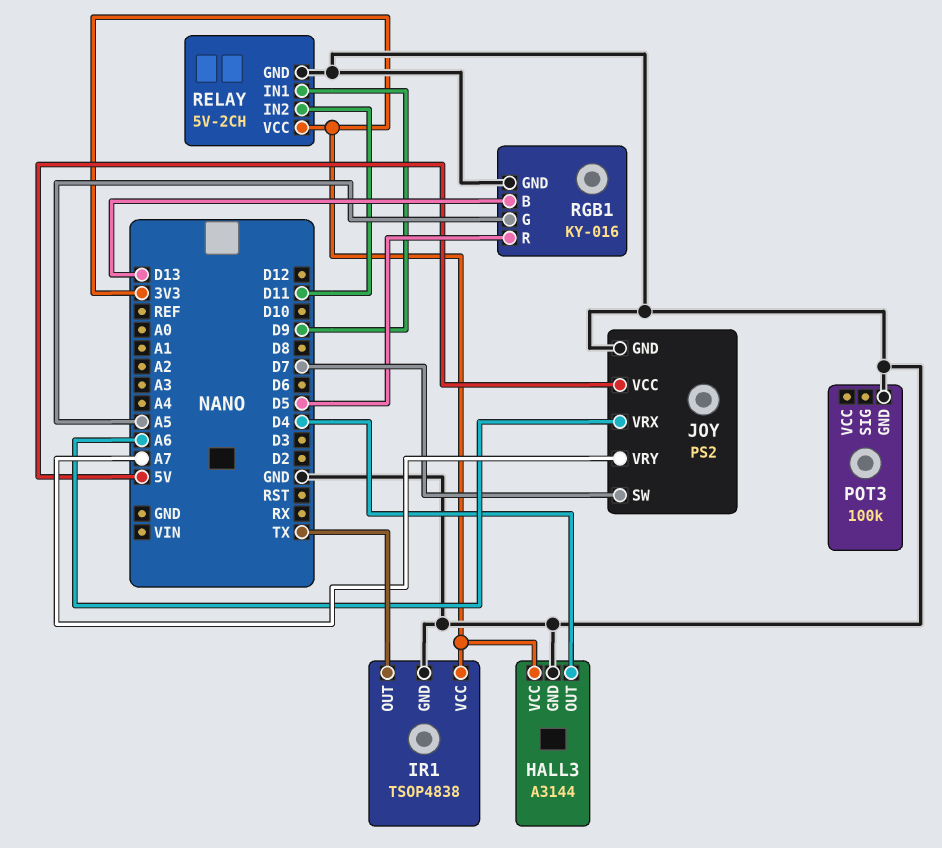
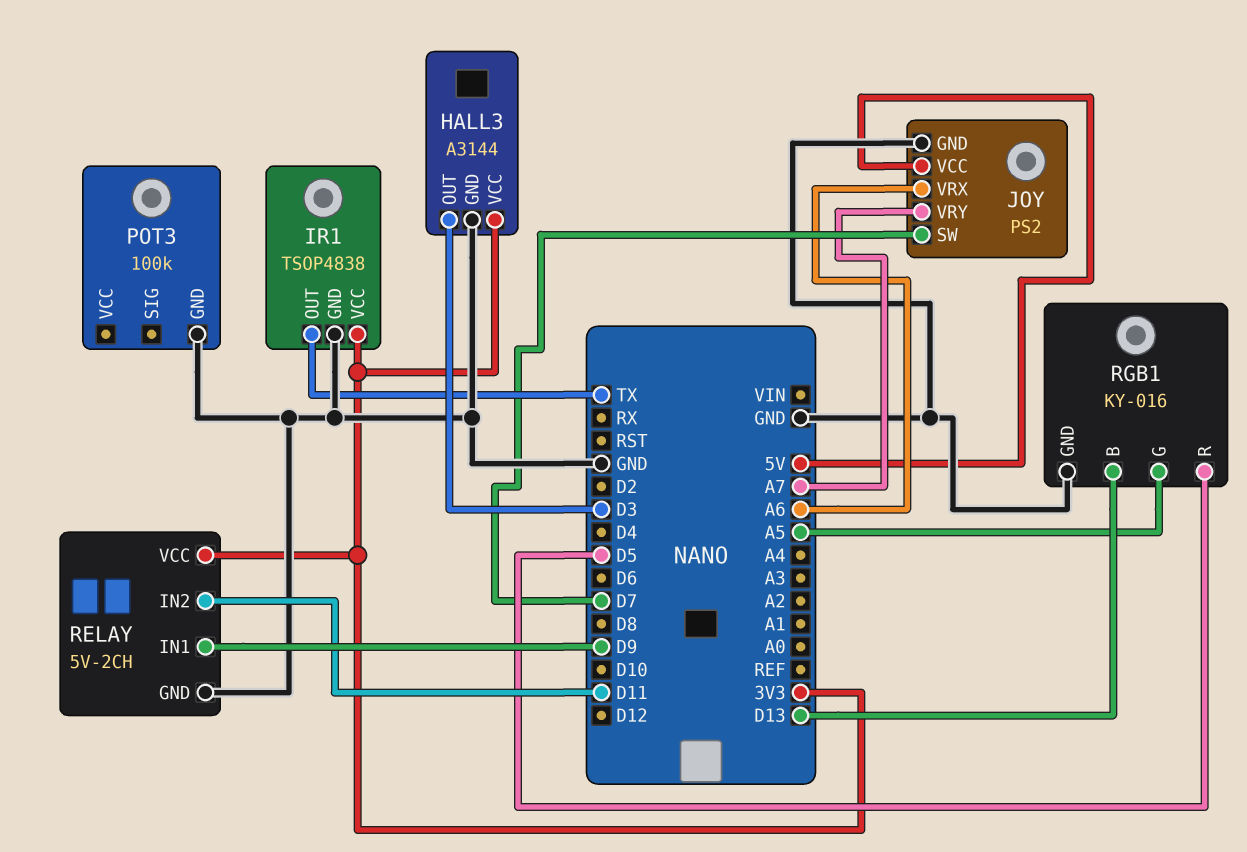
HALL3 pin OUT: D4 -> D3

